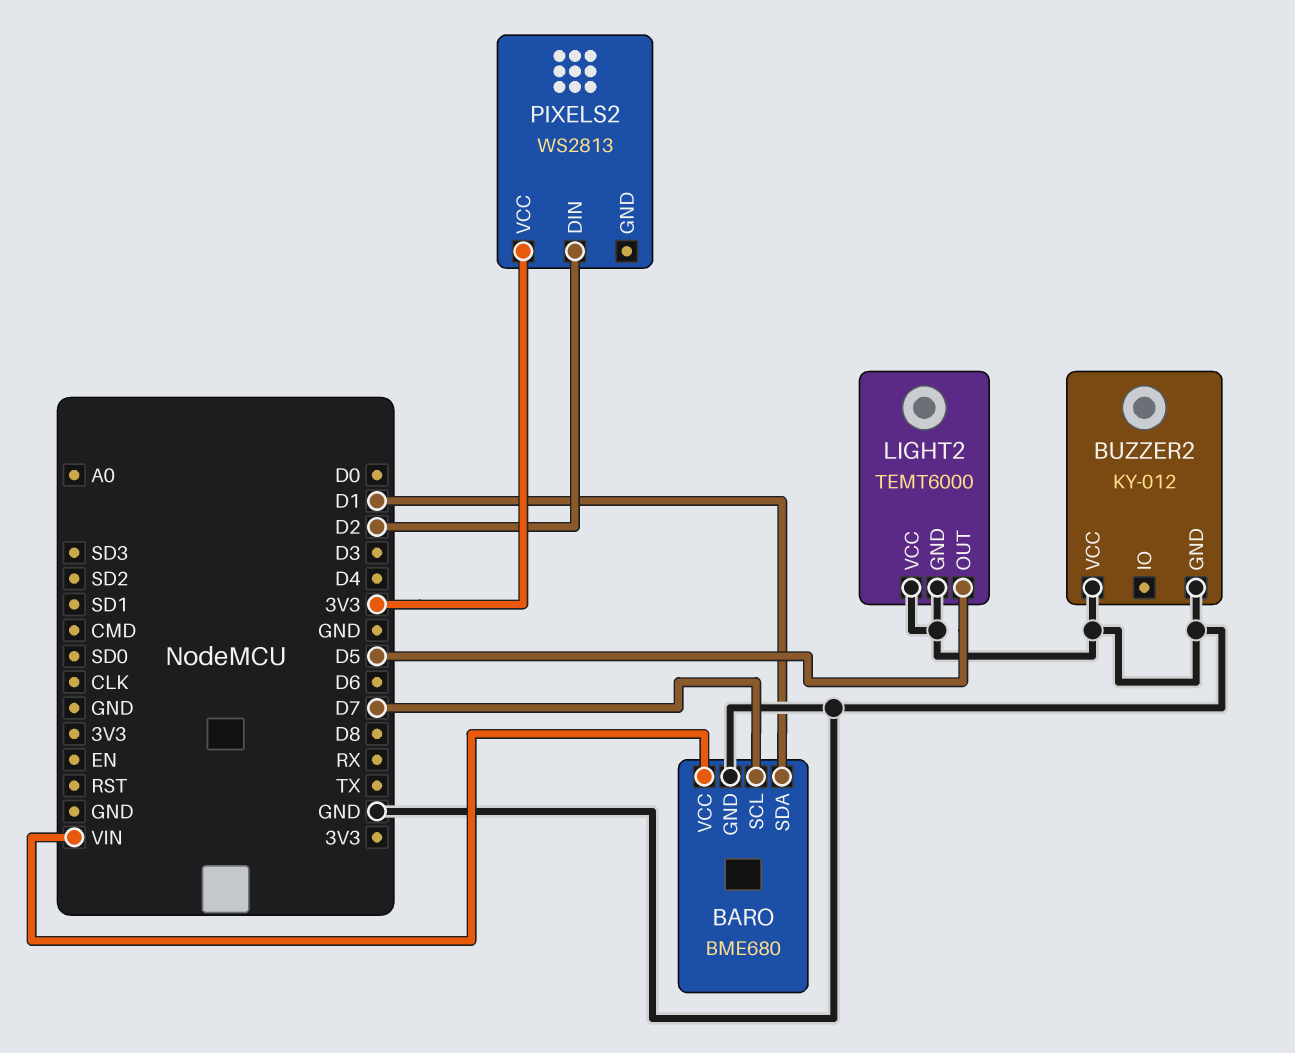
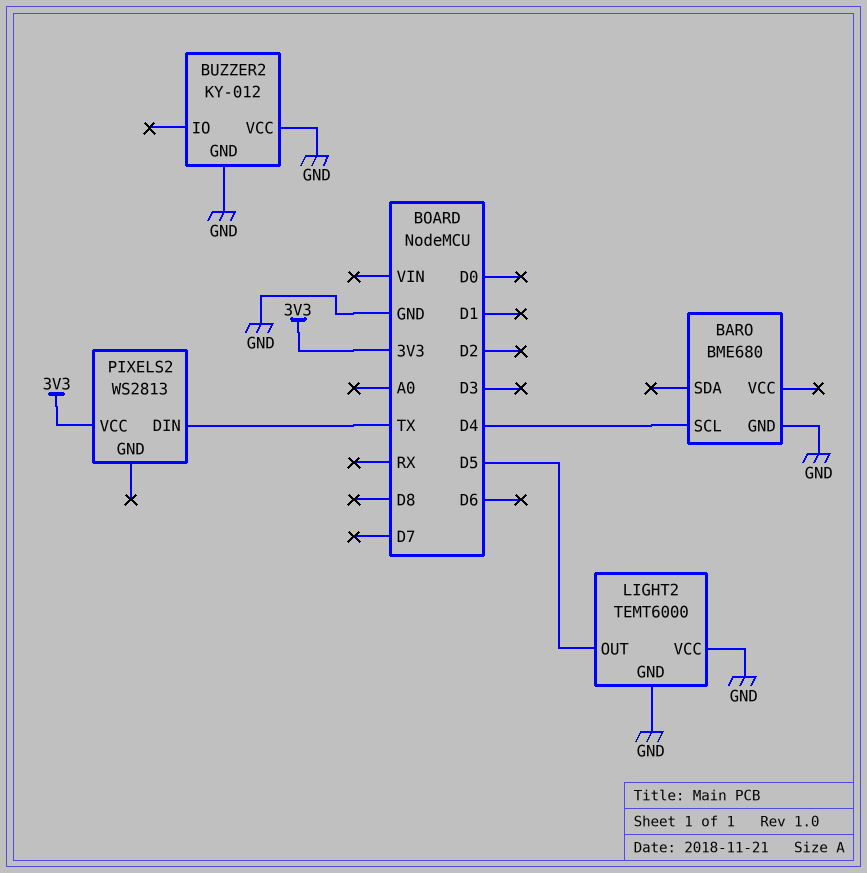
BARO pin SCL: D7 -> D4
BARO pin SDA: D1 -> none
BARO pin VCC: VIN -> none
PIXELS2 pin DIN: D2 -> TX

